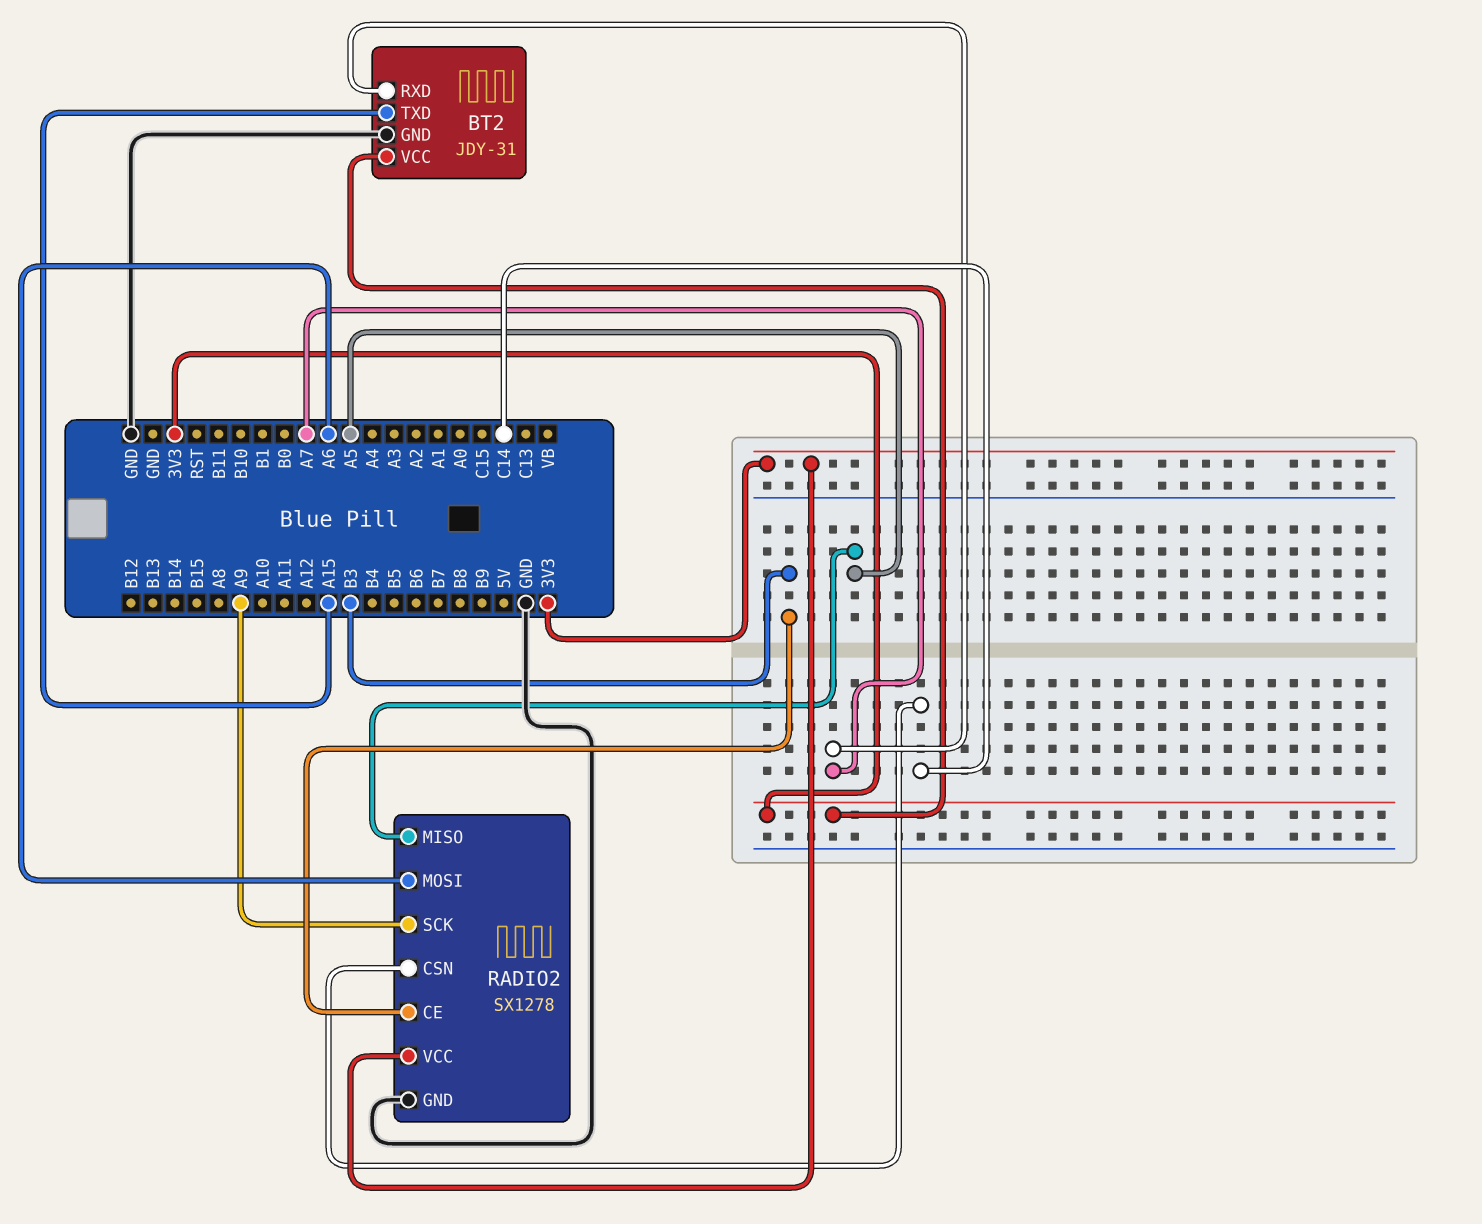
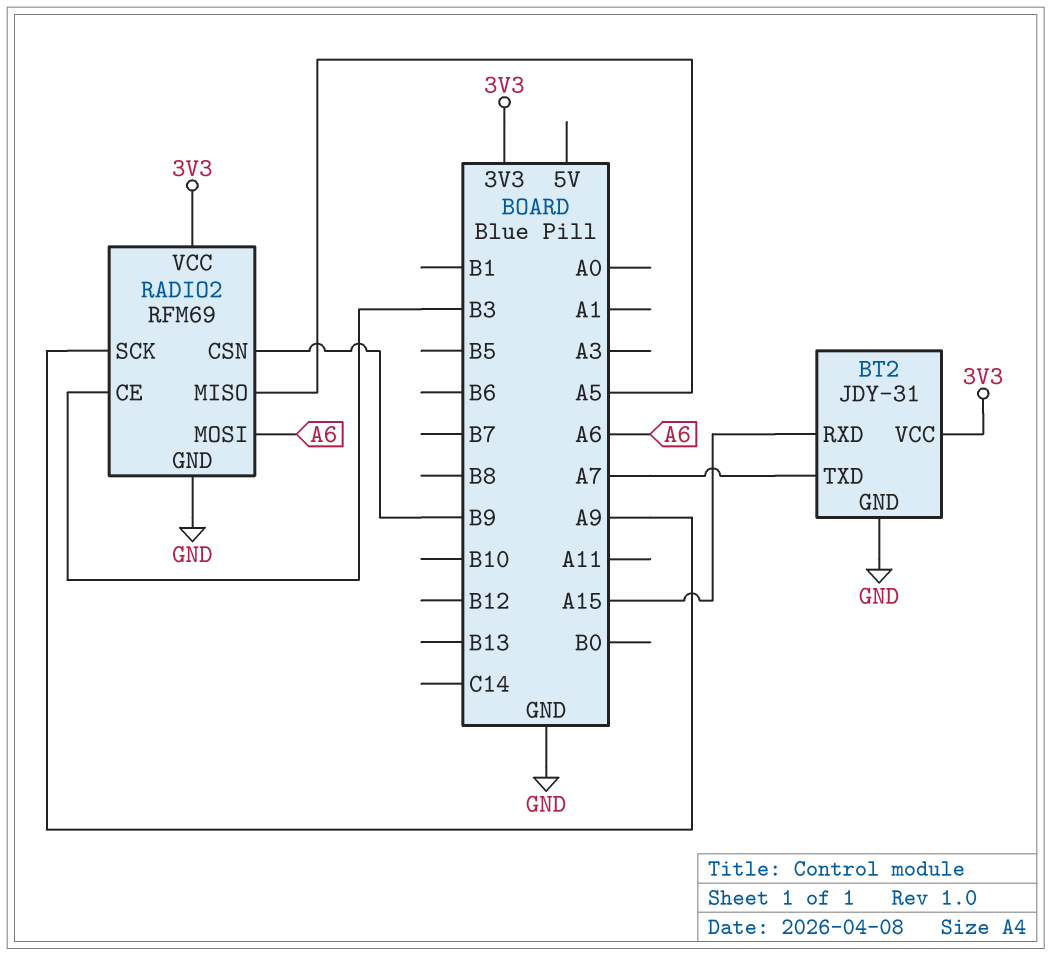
BT2 pin RXD: A7 -> A15
BT2 pin TXD: A15 -> A7
RADIO2: SX1278 -> RFM69
RADIO2 pin CSN: C14 -> B9

